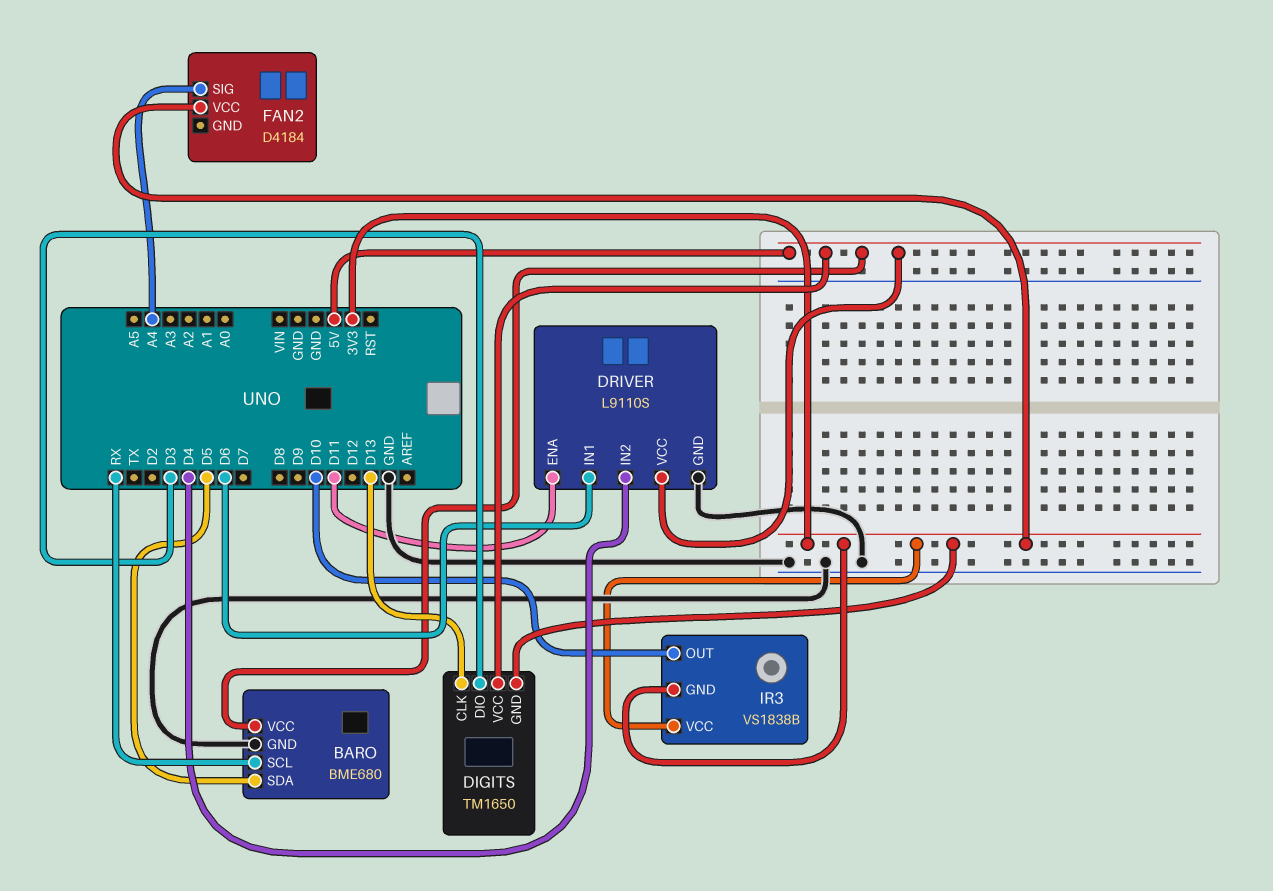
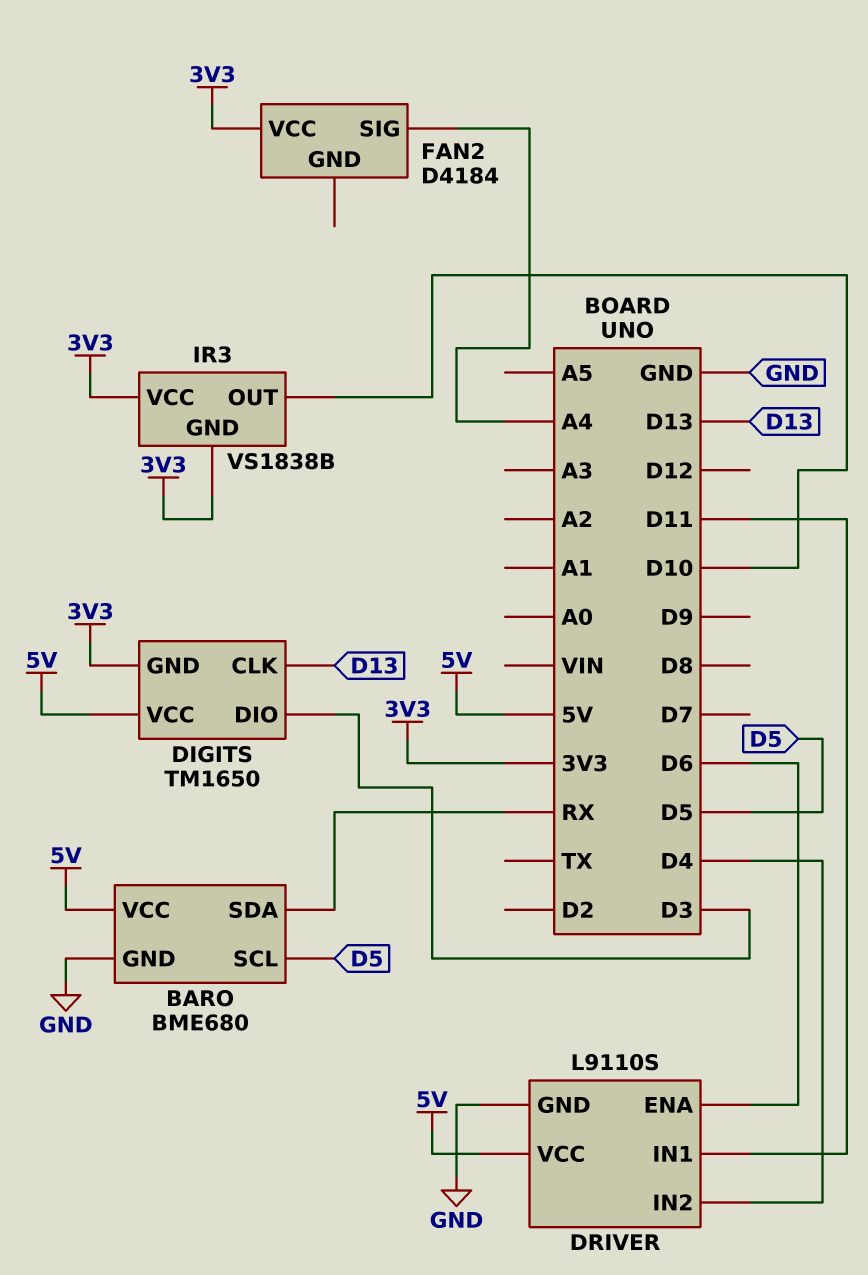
BARO pin SCL: RX -> D5
BARO pin SDA: D5 -> RX
DRIVER pin ENA: D11 -> D6
DRIVER pin IN1: D6 -> D11

